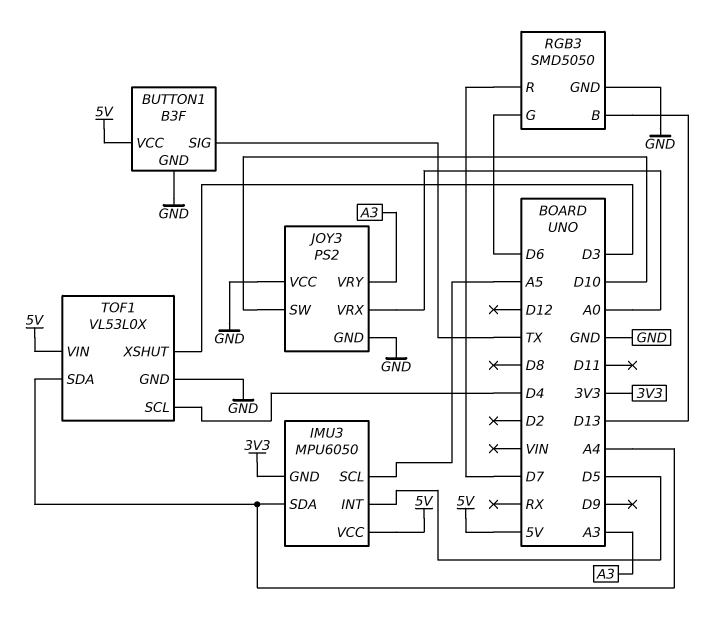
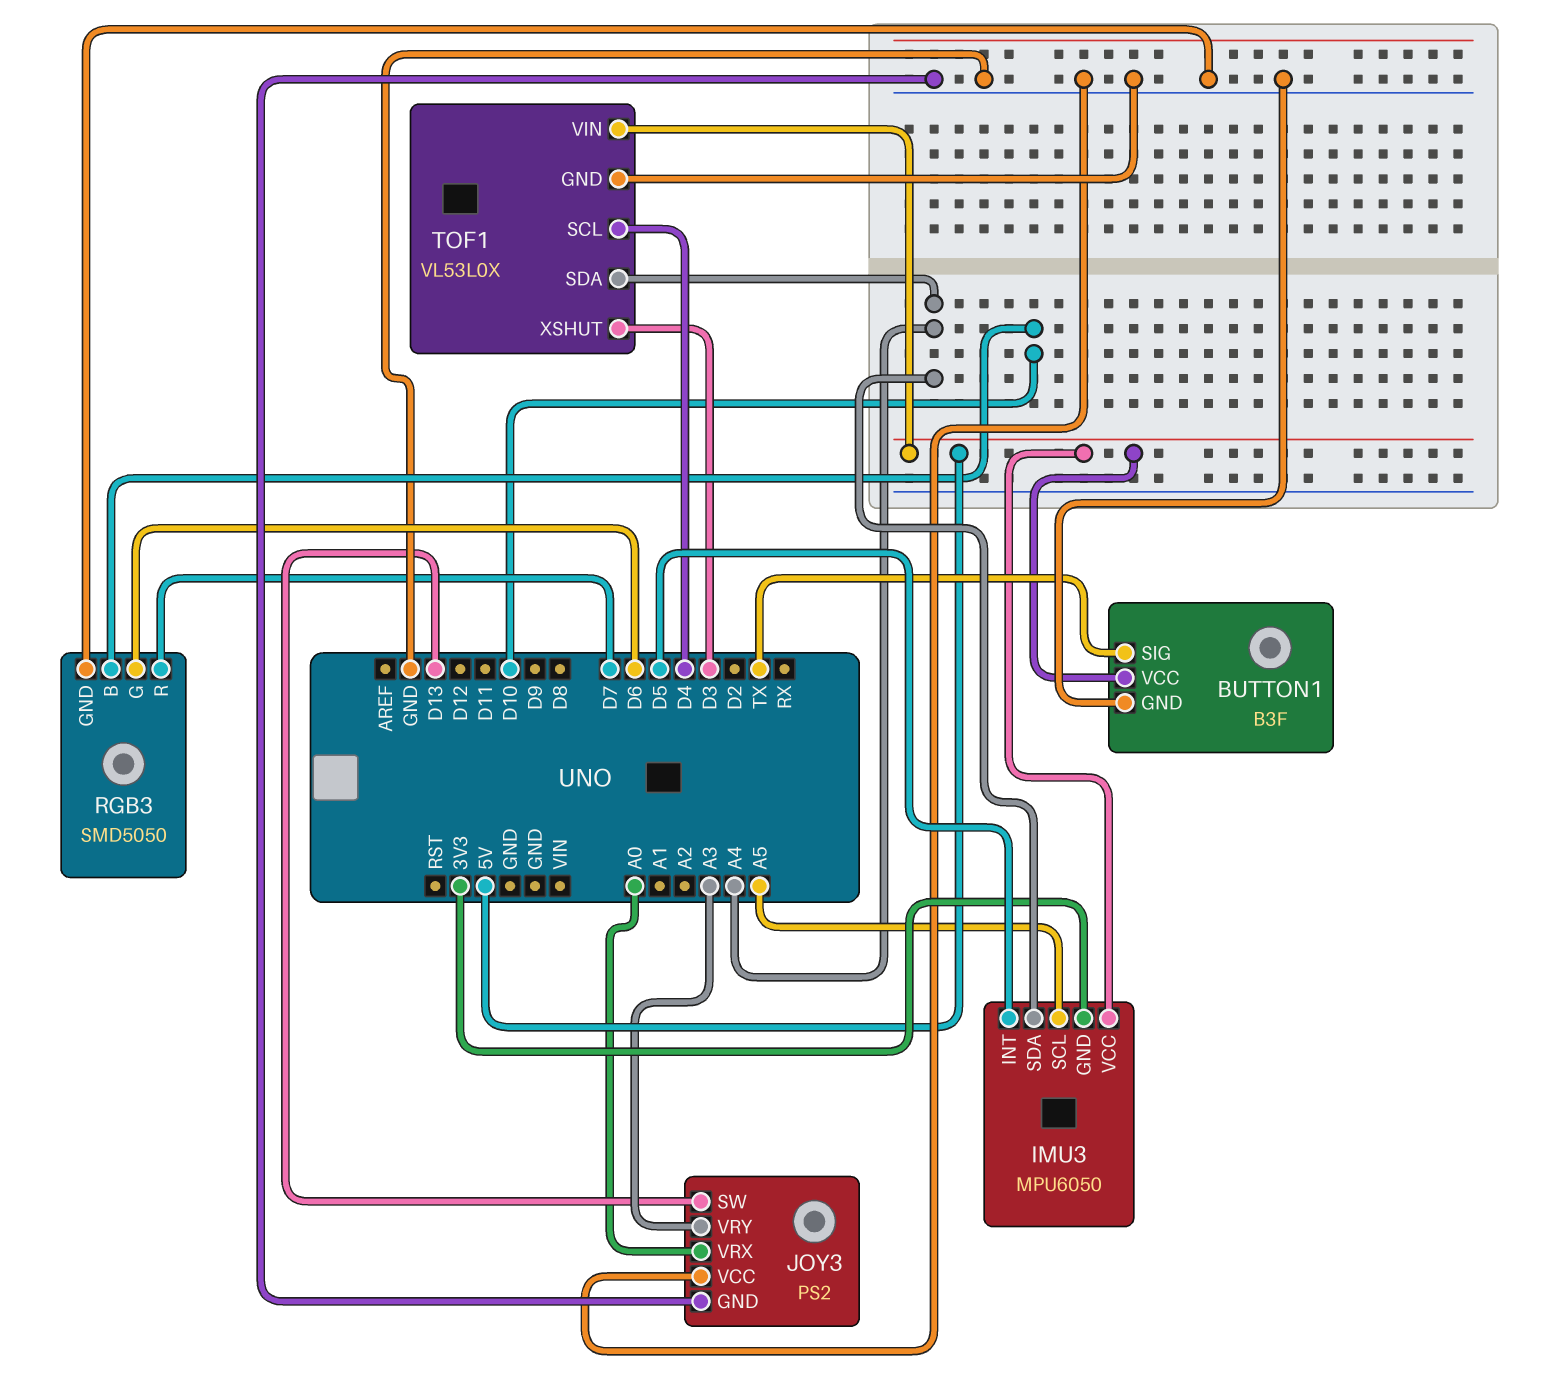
JOY3 pin SW: D10 -> D13
RGB3 pin B: D13 -> D10

